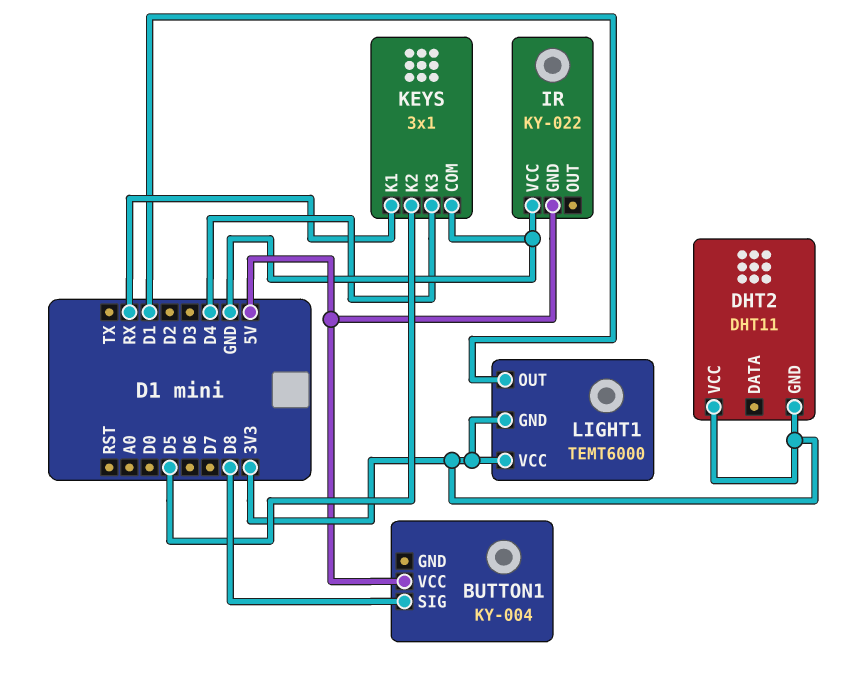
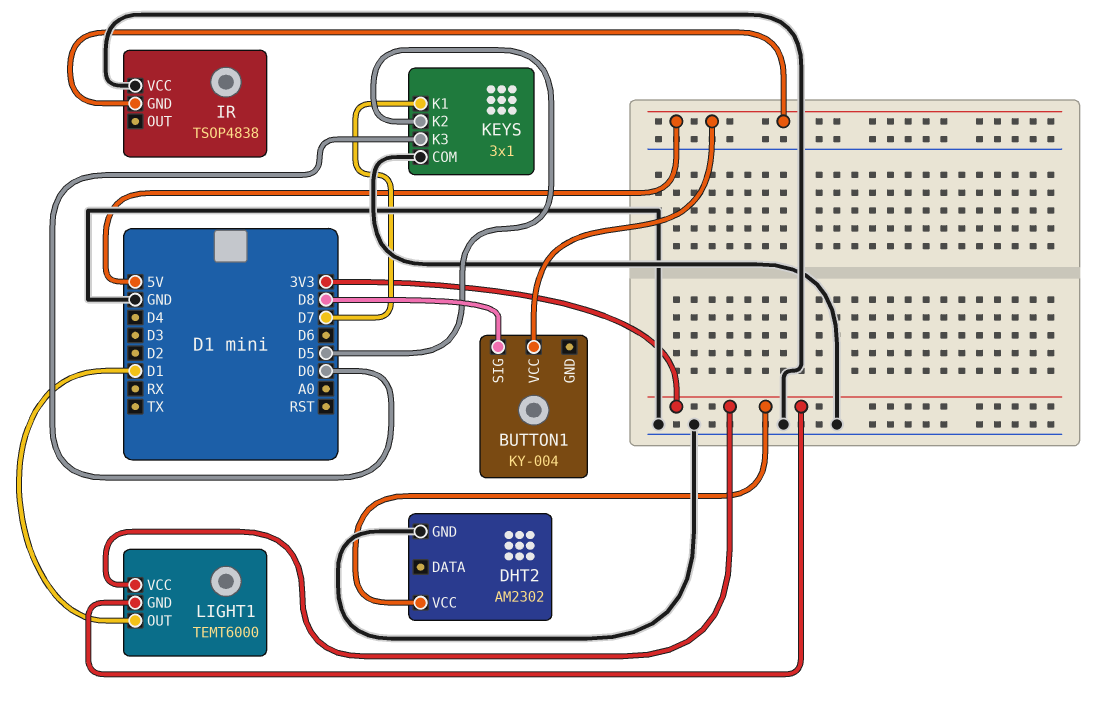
DHT2: DHT11 -> AM2302
DHT2 pin GND: 3V3 -> GND
IR: KY-022 -> TSOP4838
KEYS pin K1: RX -> D7
KEYS pin K3: D4 -> D0

